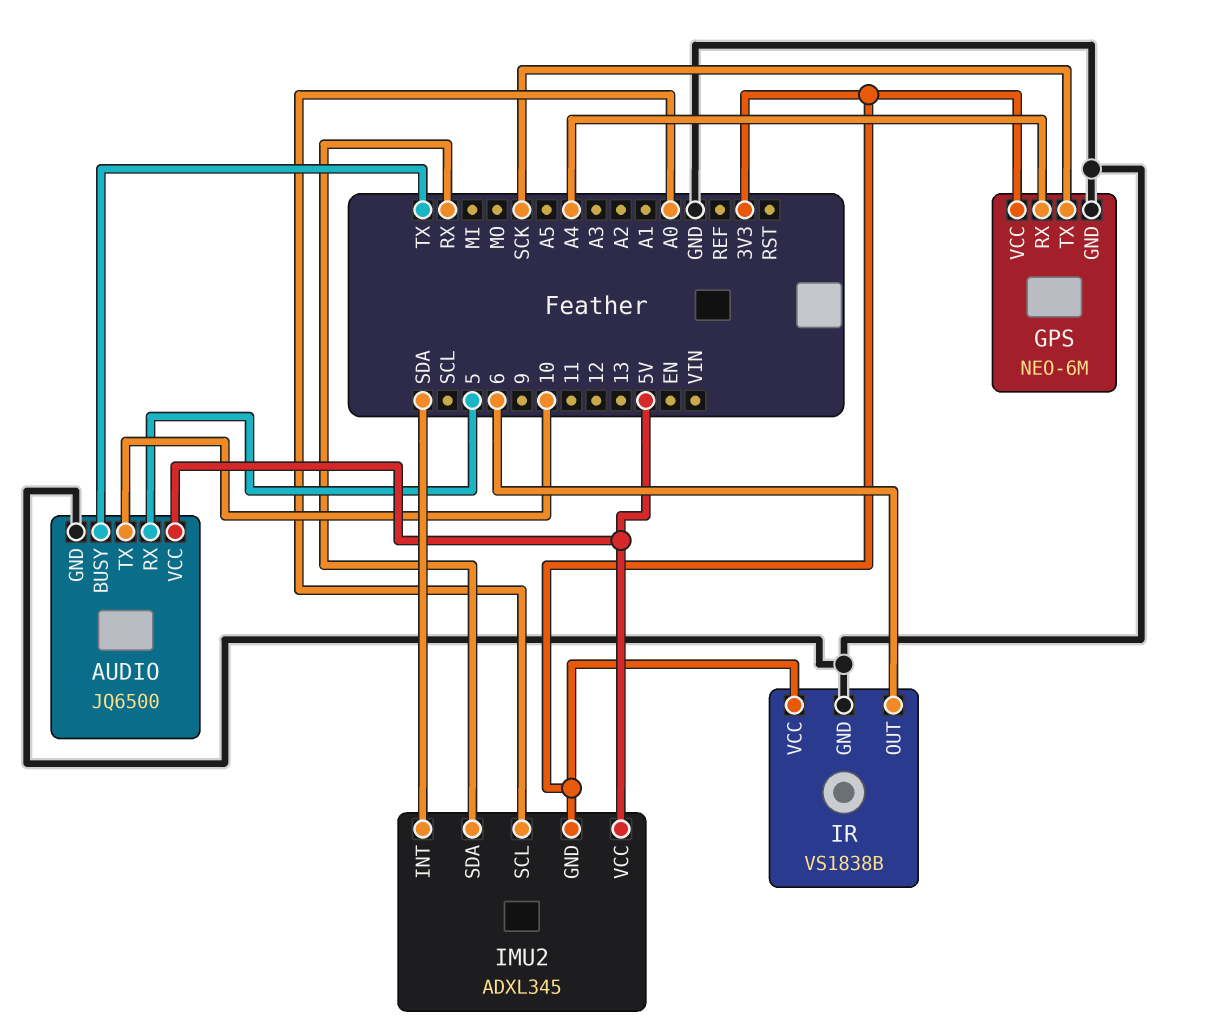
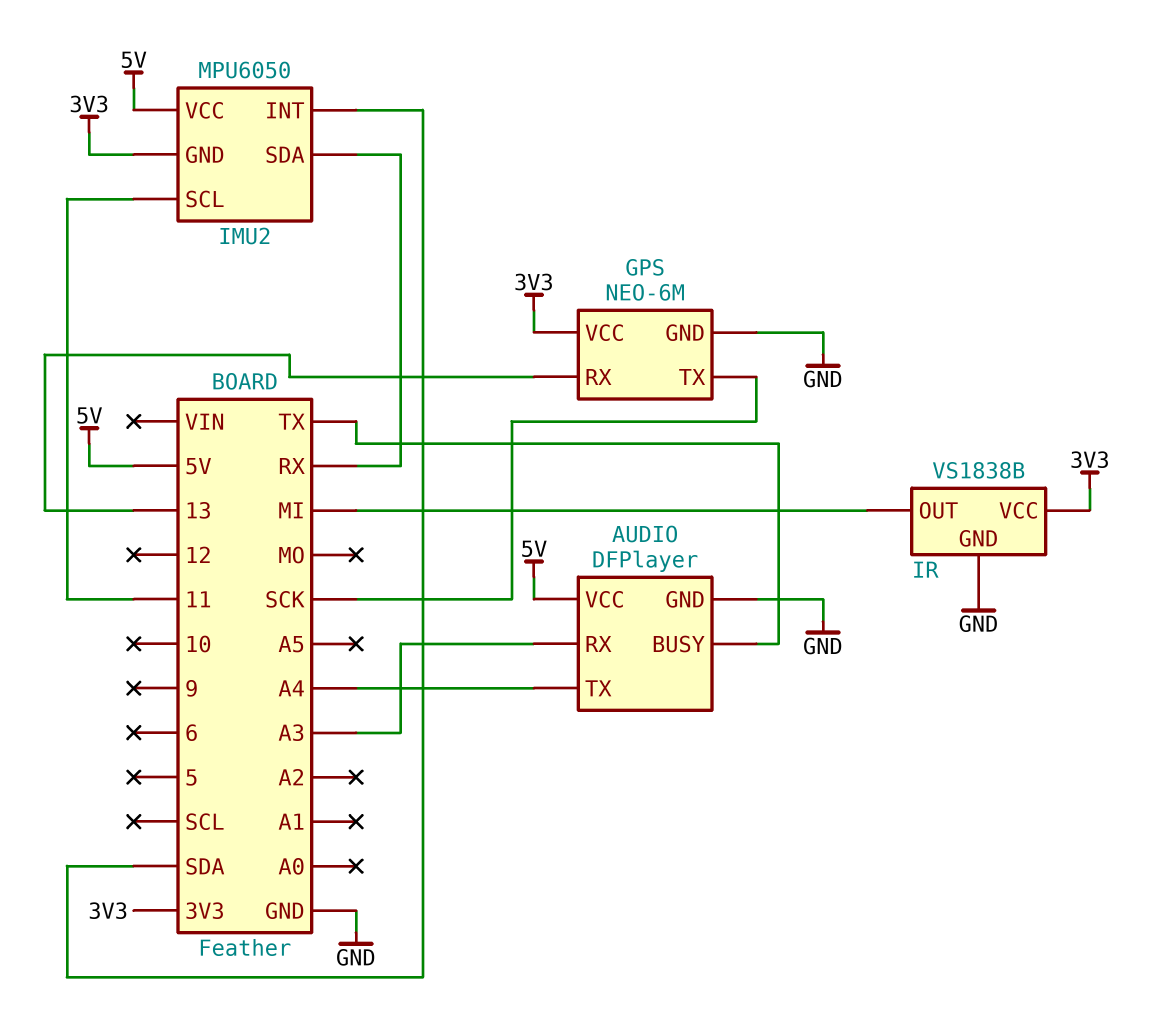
AUDIO: JQ6500 -> DFPlayer
AUDIO pin RX: 5 -> A3
AUDIO pin TX: 10 -> A4
GPS pin RX: A4 -> 13
IMU2: ADXL345 -> MPU6050
IMU2 pin SCL: A0 -> 11
IR pin OUT: 6 -> MI

